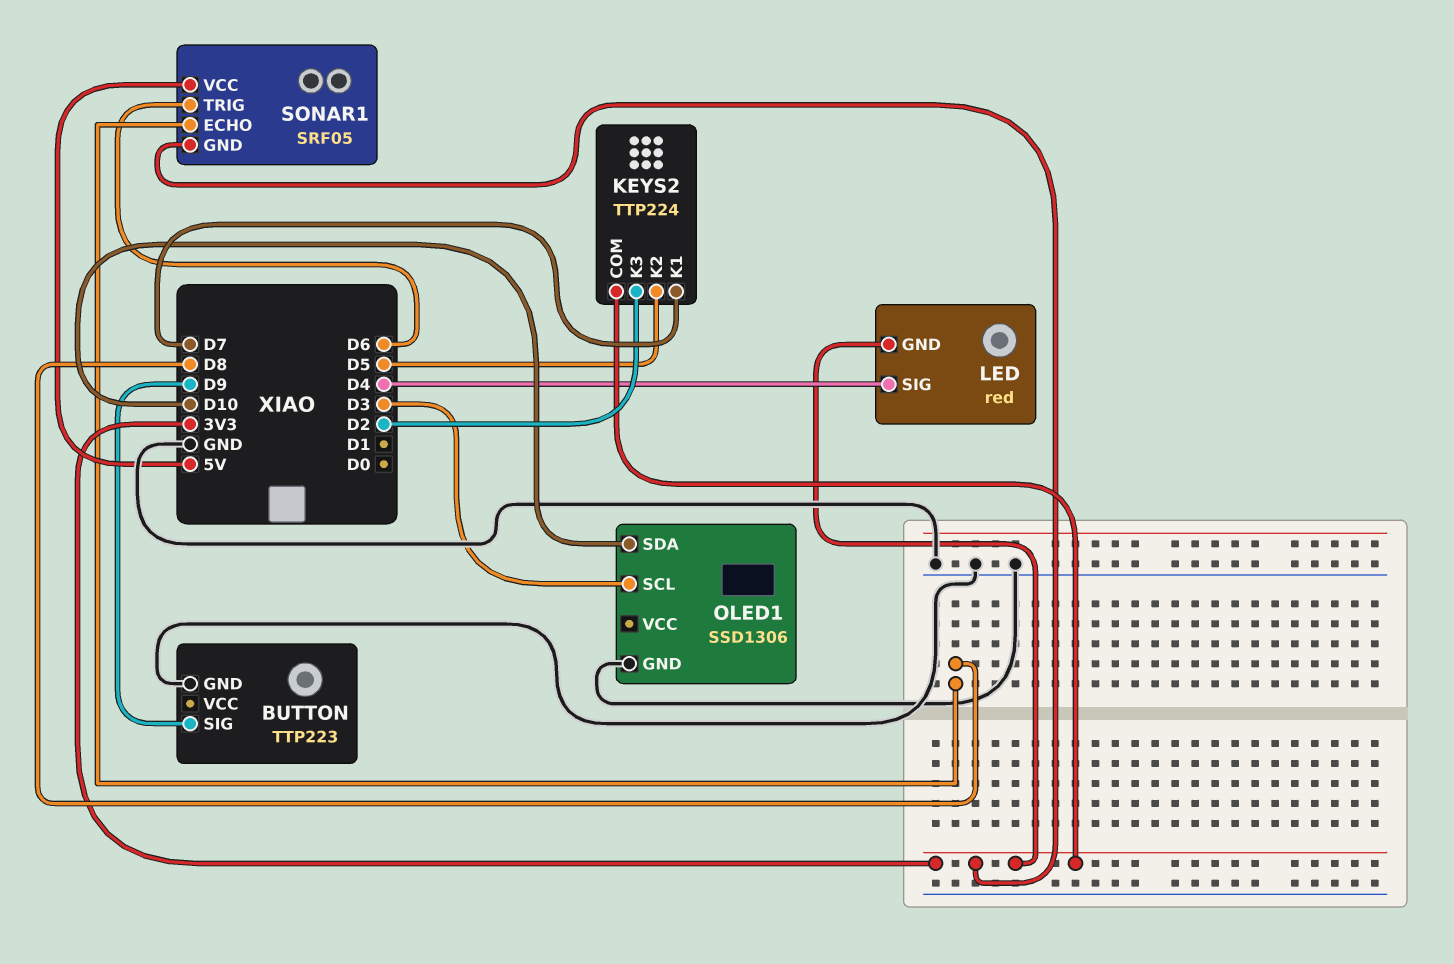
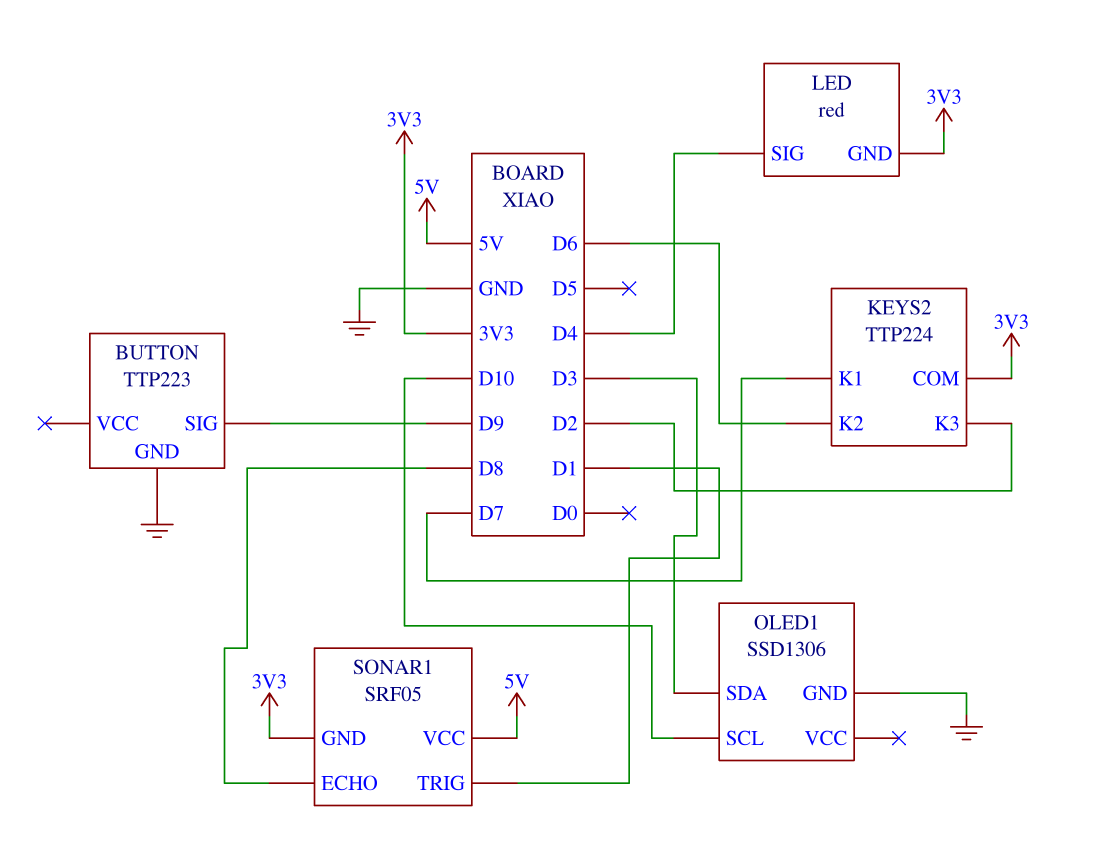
KEYS2 pin K2: D5 -> D6
OLED1 pin SCL: D3 -> D10
OLED1 pin SDA: D10 -> D3
SONAR1 pin TRIG: D6 -> D1

